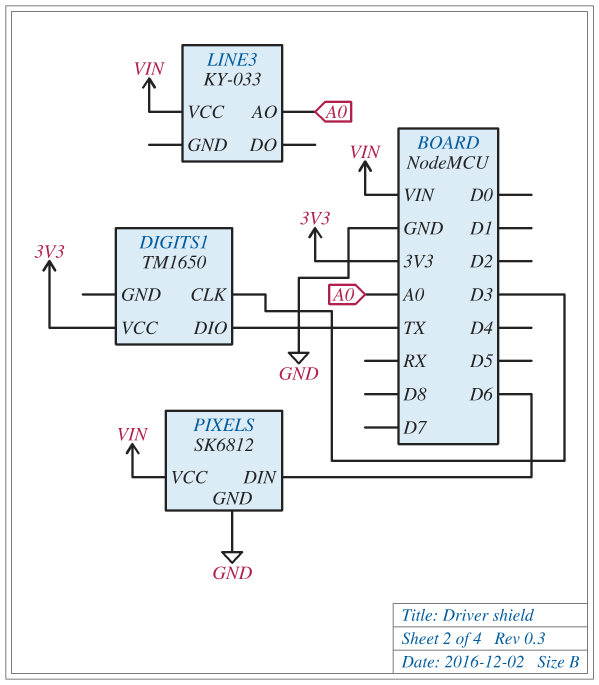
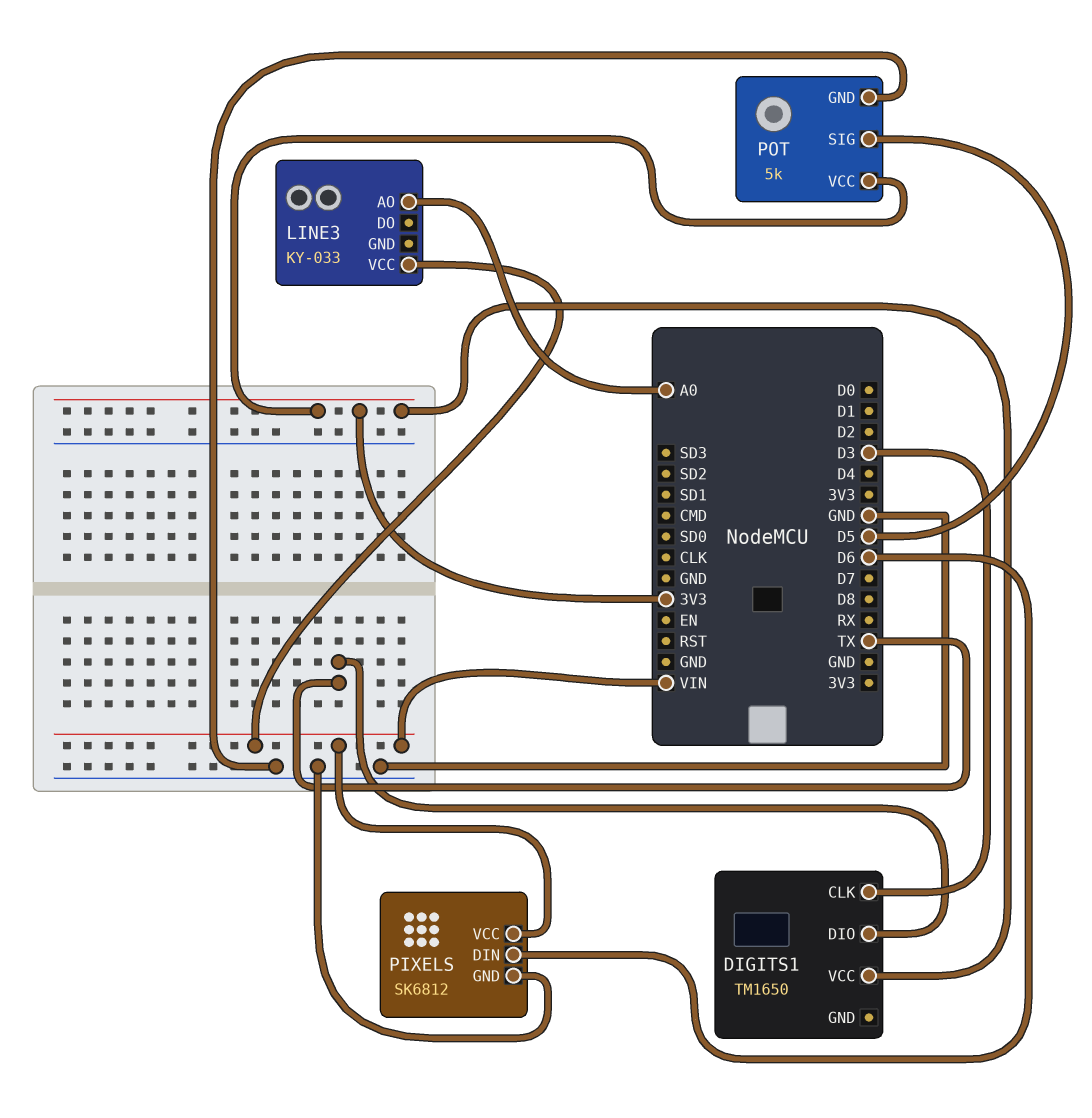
POT: none -> 5k
POT pin GND: none -> GND
POT pin SIG: none -> D5
POT pin VCC: none -> 3V3

